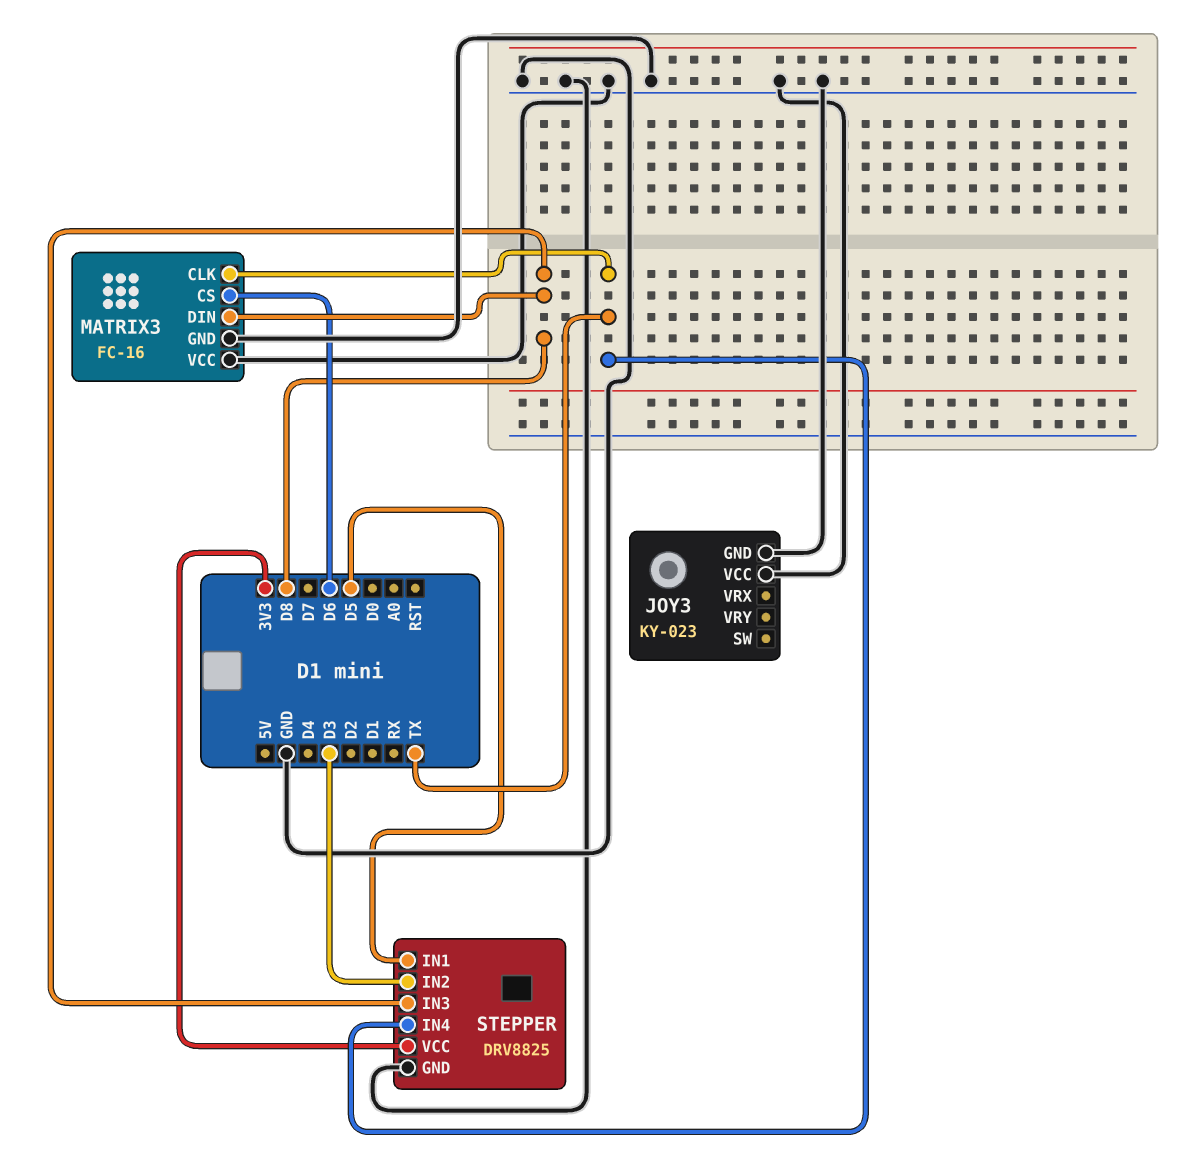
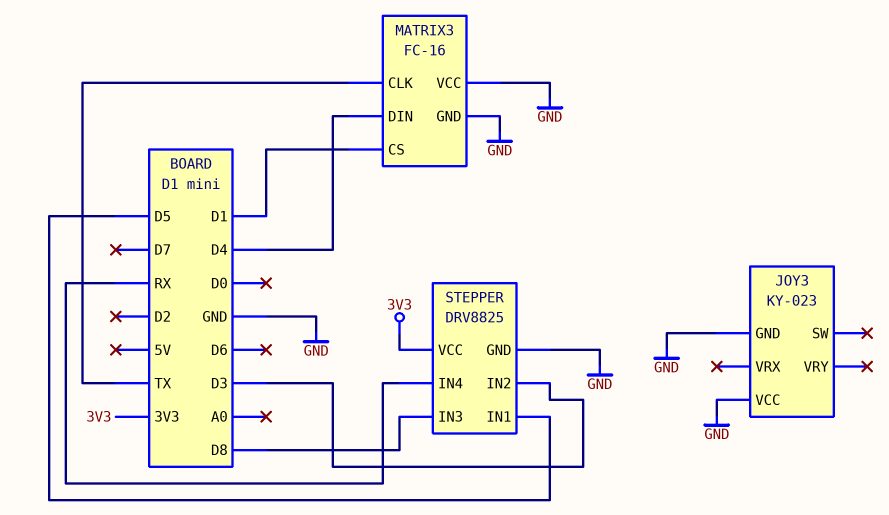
MATRIX3 pin CS: D6 -> D1
MATRIX3 pin DIN: D8 -> D4
STEPPER pin IN4: TX -> RX

